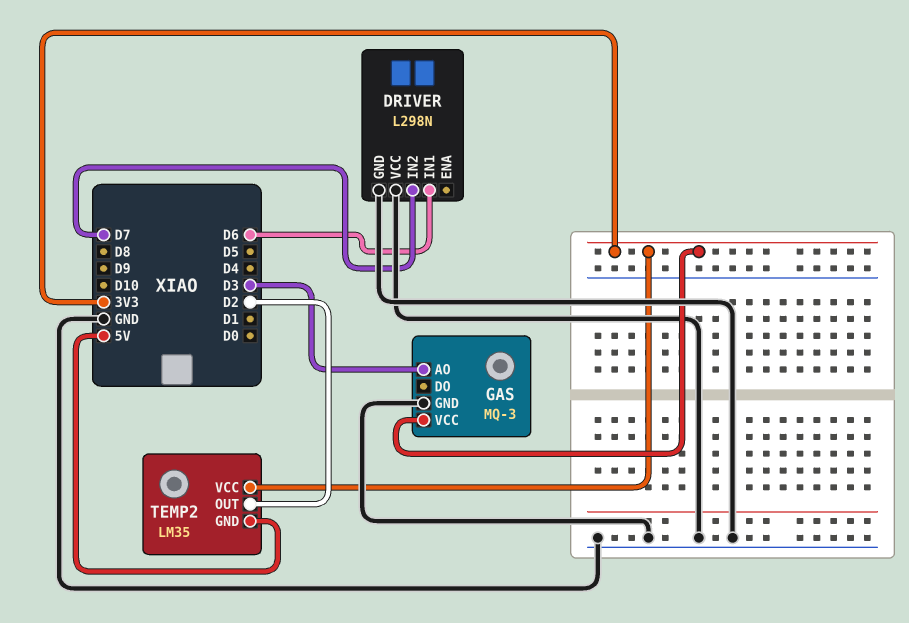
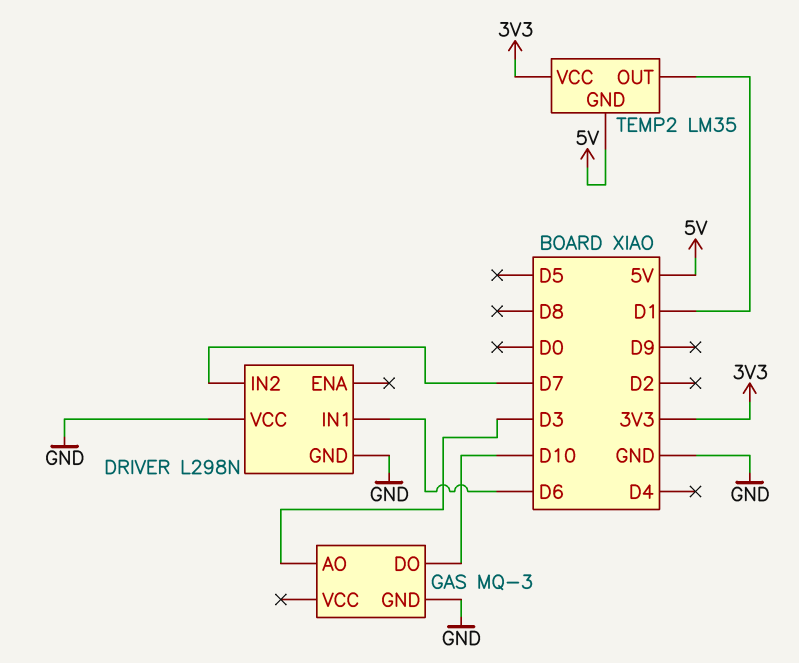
GAS pin DO: none -> D10
GAS pin VCC: 3V3 -> none
TEMP2 pin OUT: D2 -> D1

